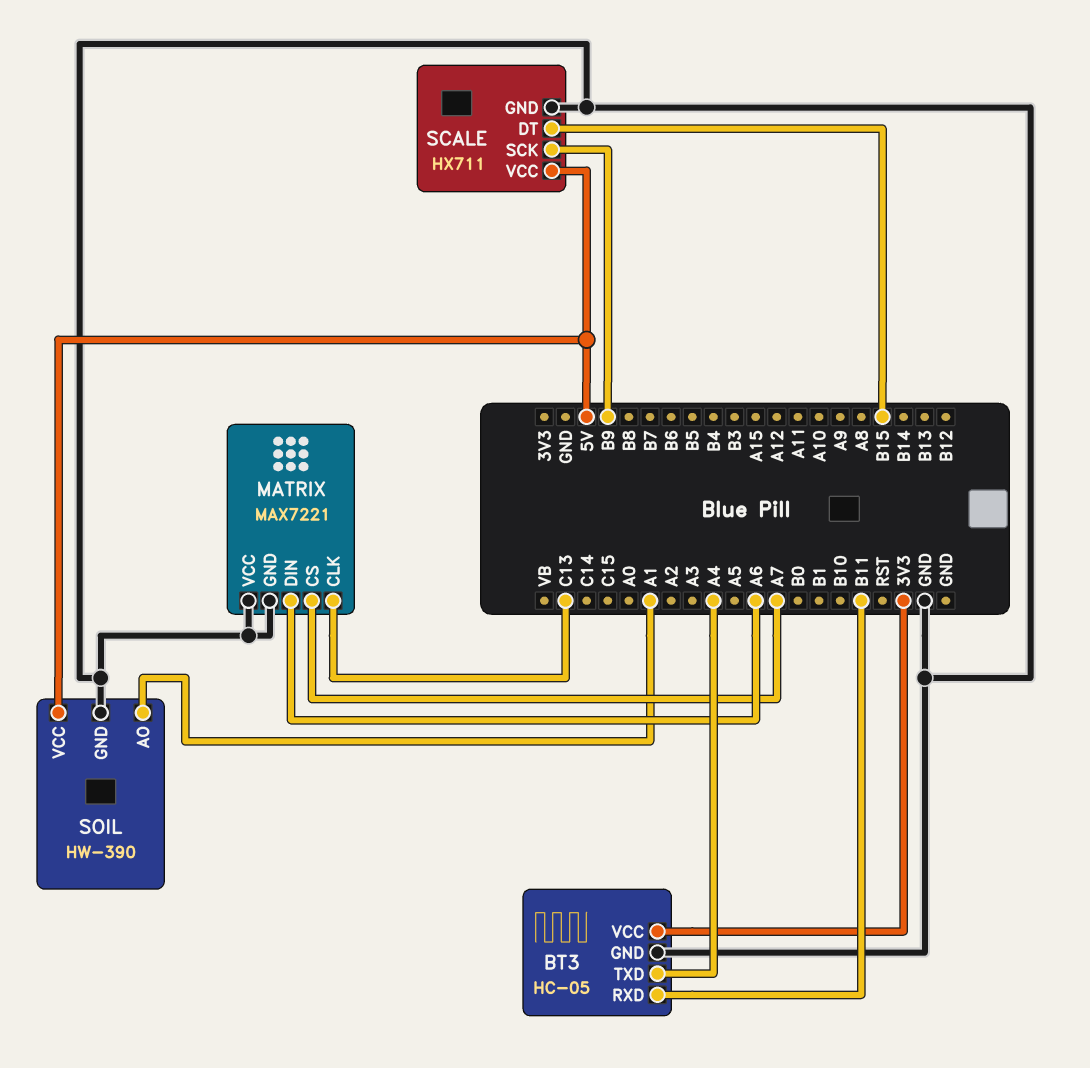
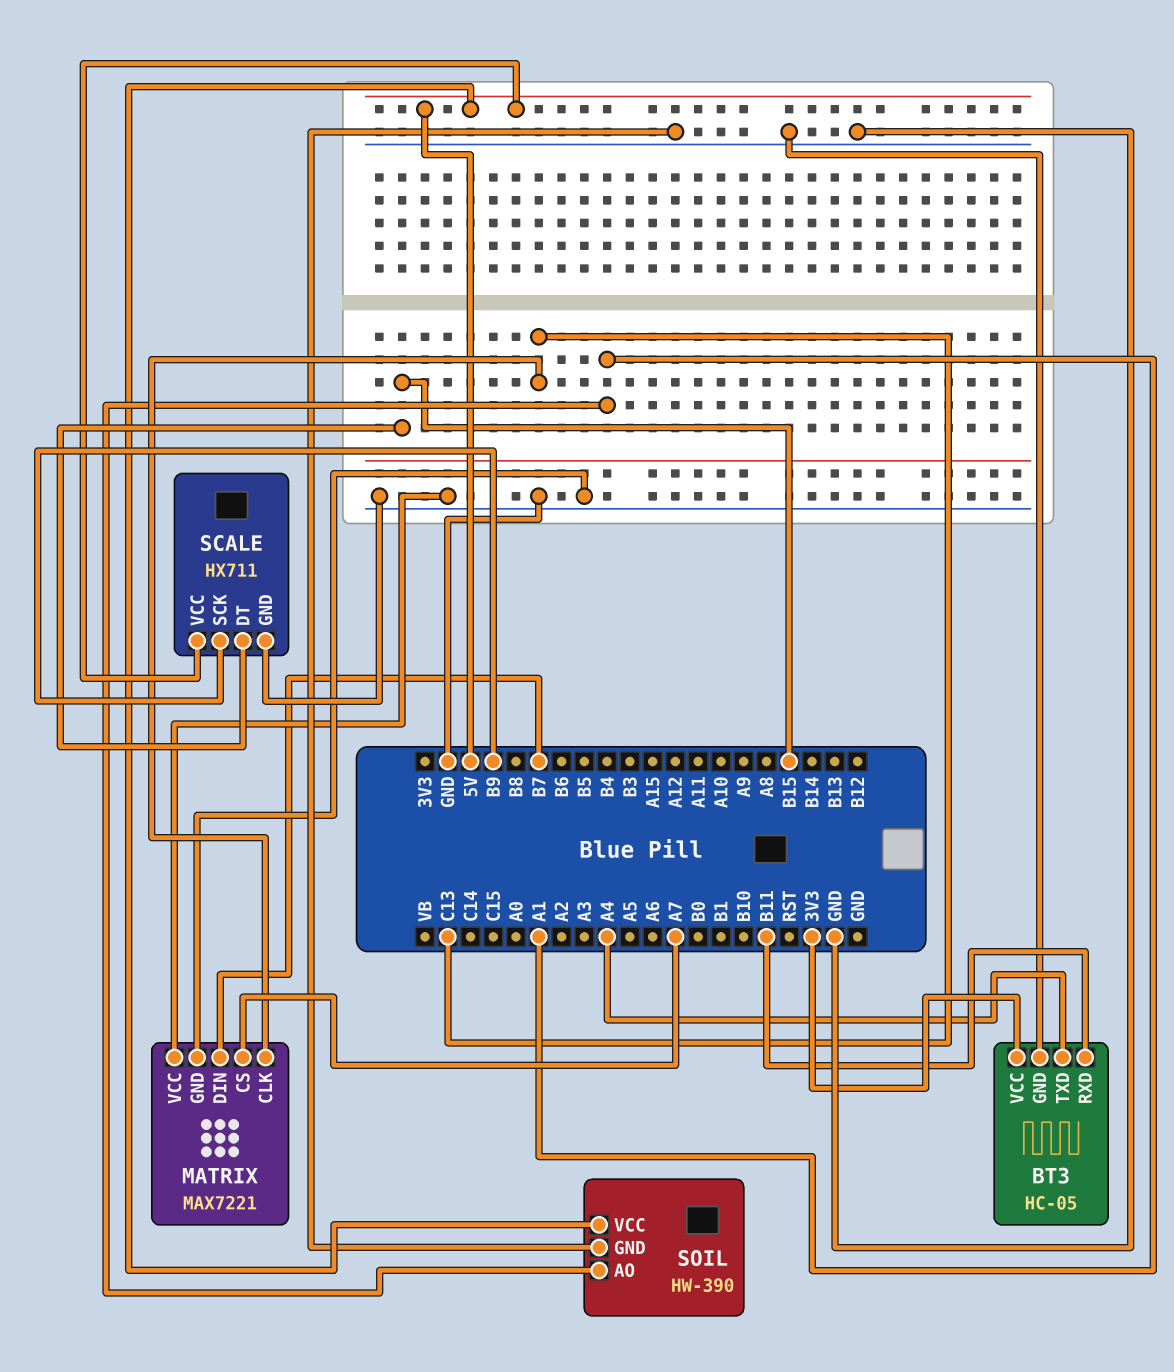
MATRIX pin DIN: A6 -> B7

